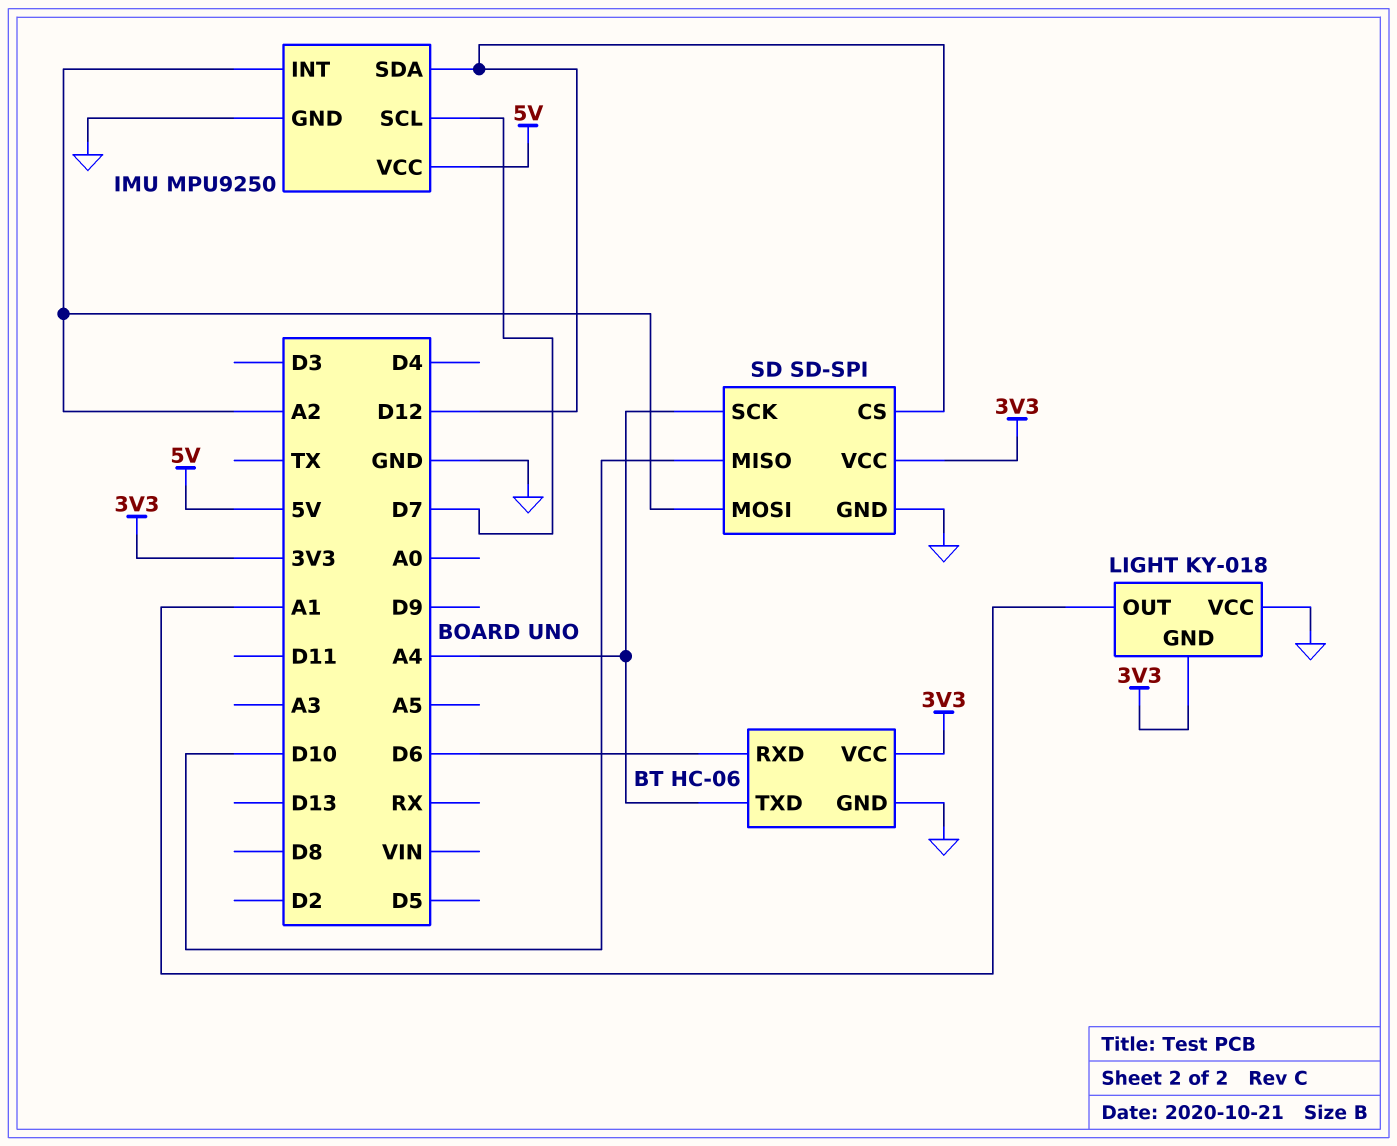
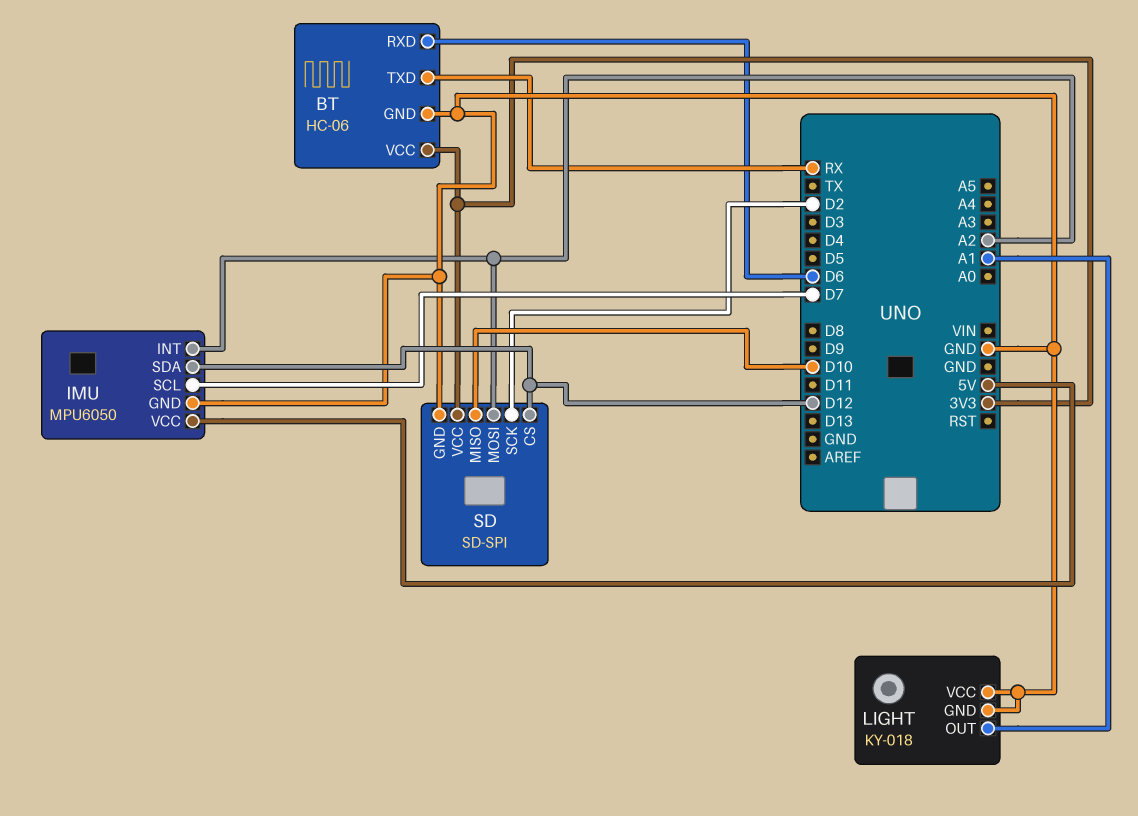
BT pin TXD: A4 -> RX
IMU: MPU9250 -> MPU6050
LIGHT pin GND: 3V3 -> GND
SD pin SCK: A4 -> D2

